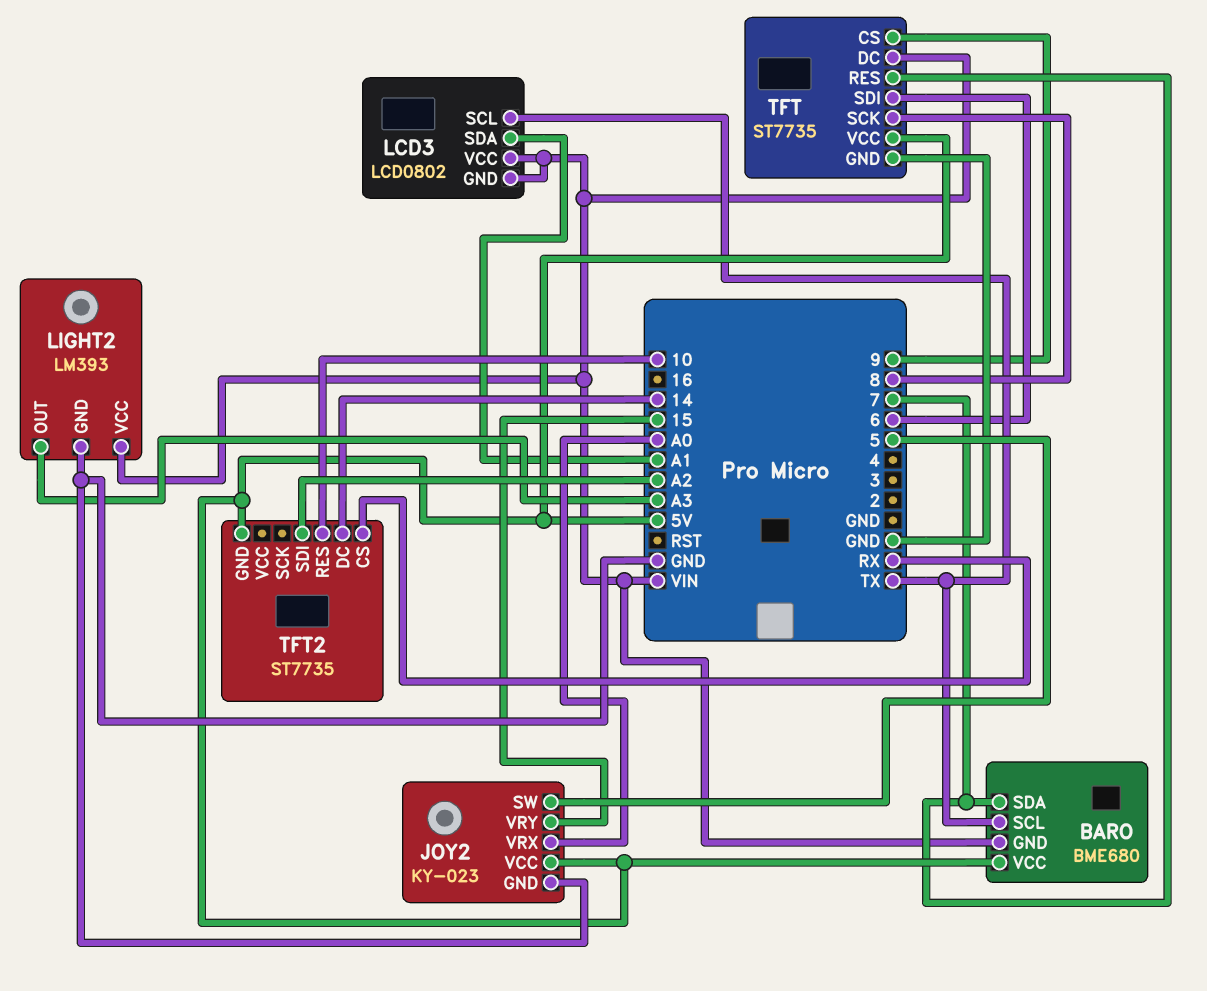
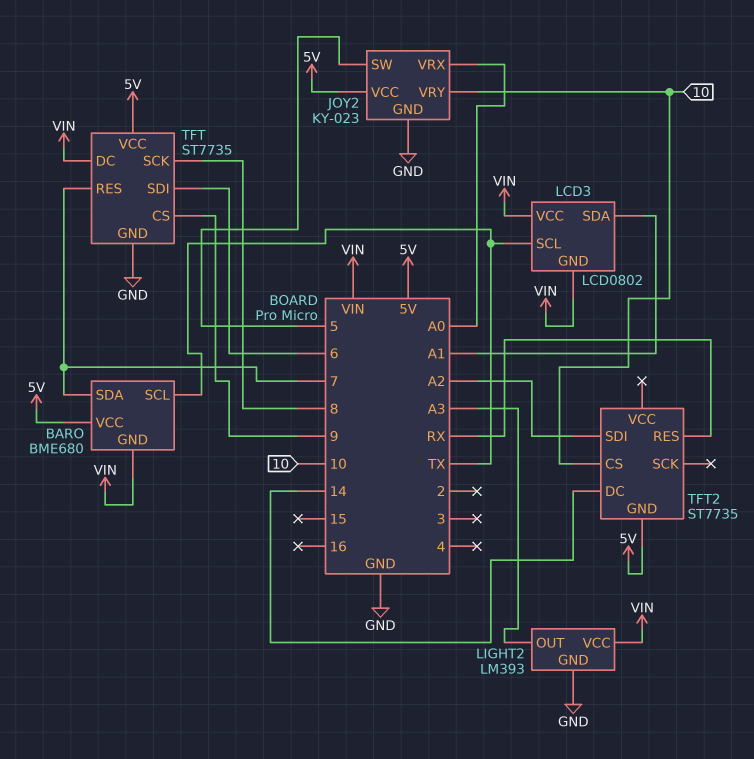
JOY2 pin VRY: 15 -> 10
TFT2 pin CS: RX -> 10
TFT2 pin RES: 10 -> RX

